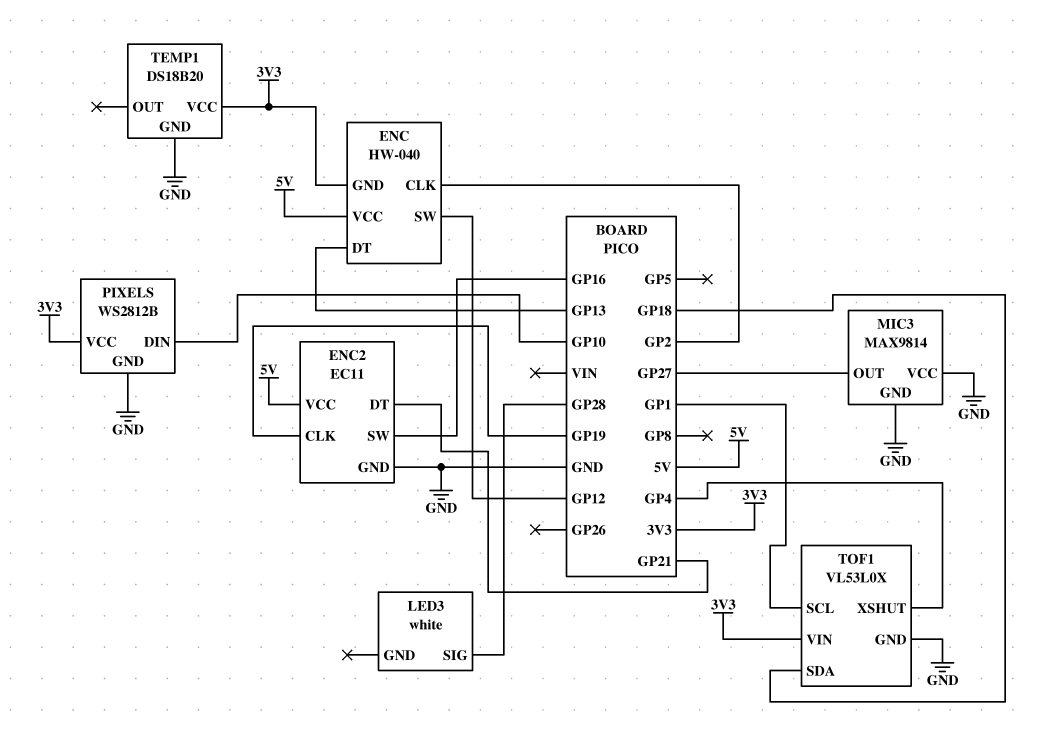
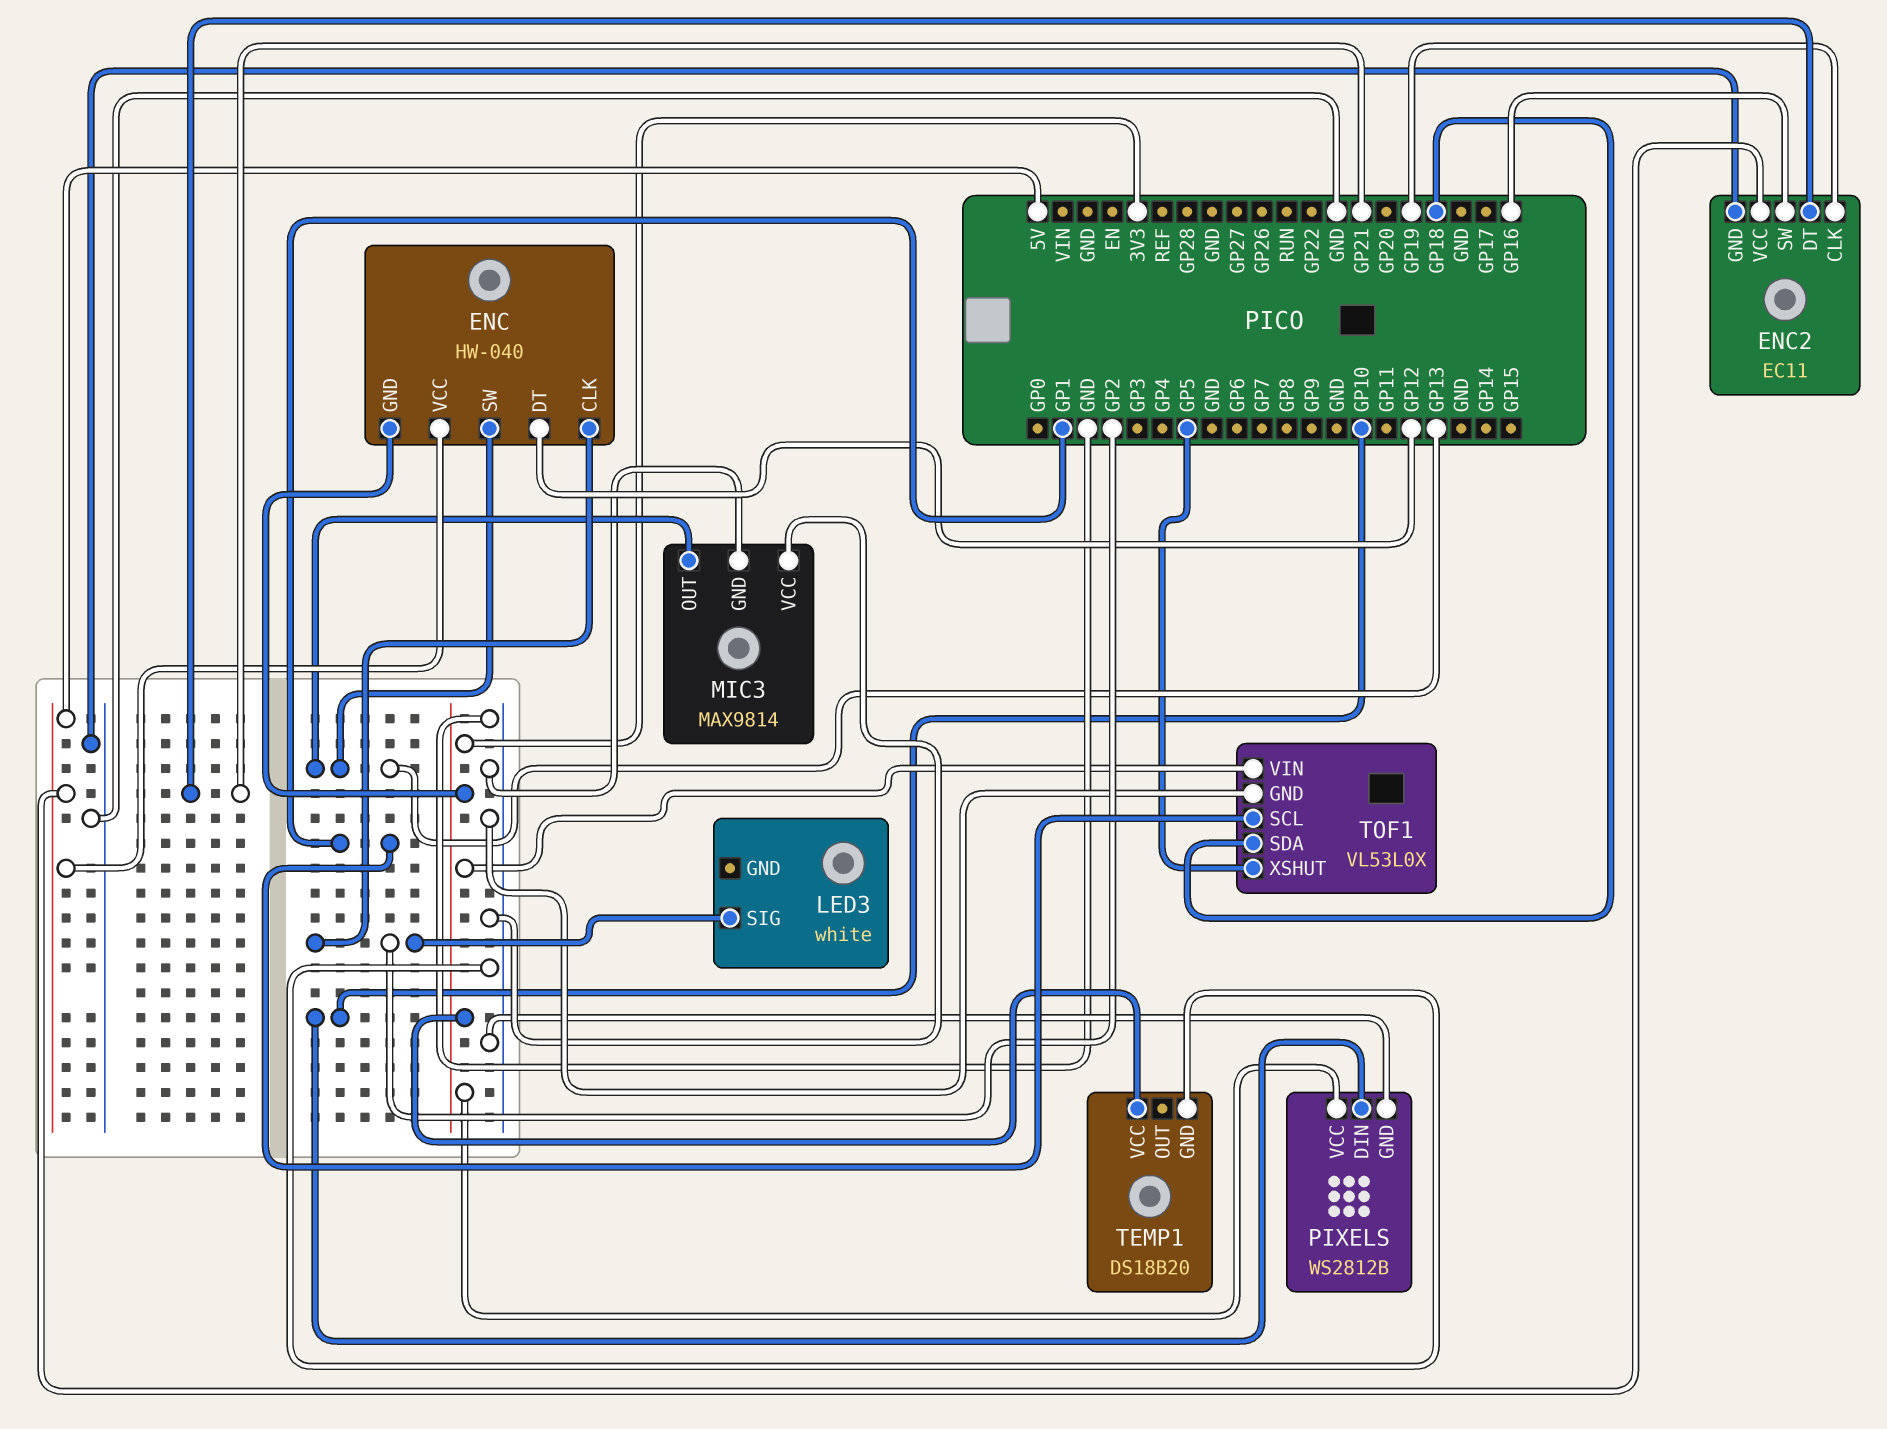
ENC pin DT: GP13 -> GP12
ENC pin SW: GP12 -> GP13
LED3 pin SIG: GP28 -> GP2
MIC3 pin OUT: GP27 -> GP13
TOF1 pin XSHUT: GP4 -> GP5

